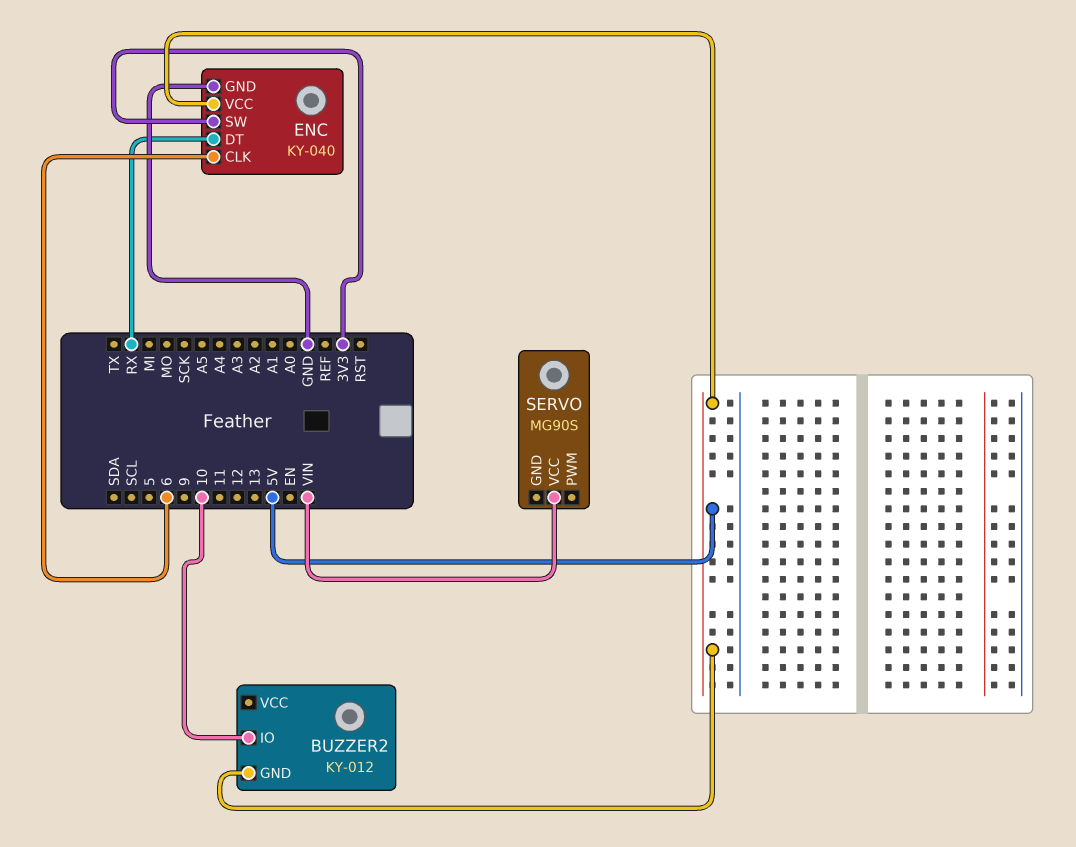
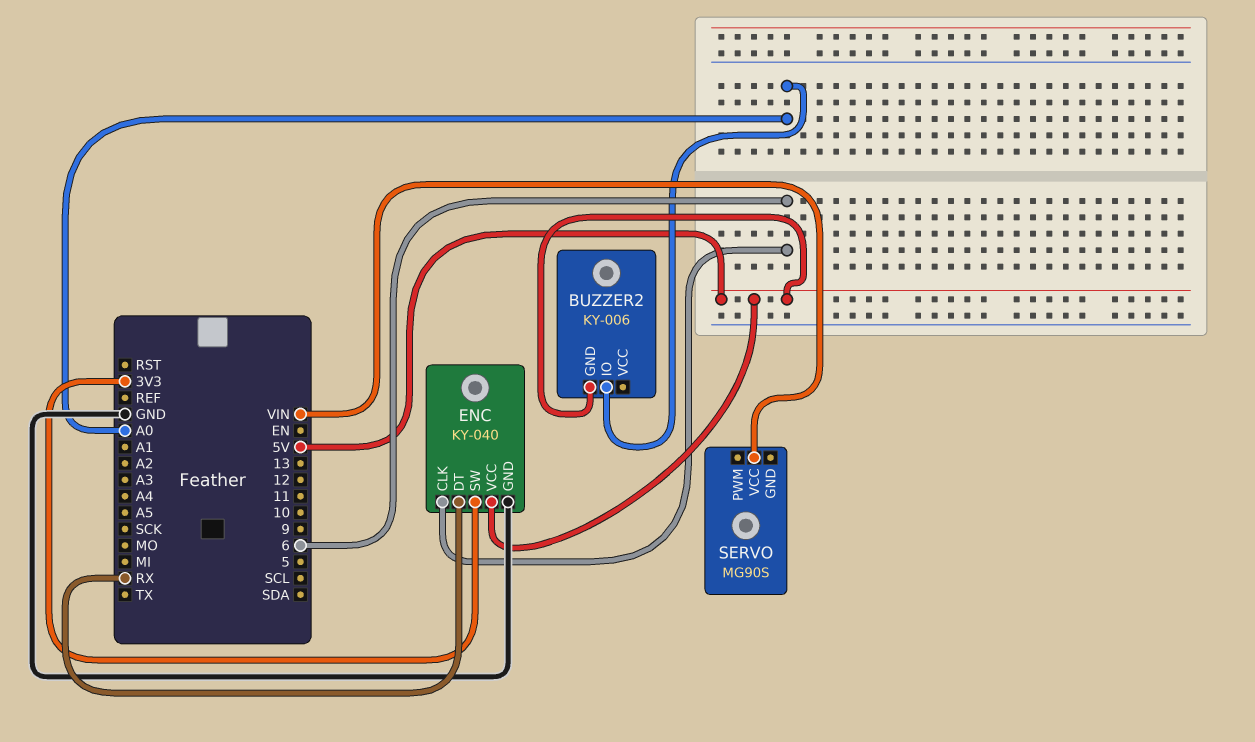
BUZZER2: KY-012 -> KY-006
BUZZER2 pin IO: 10 -> A0

